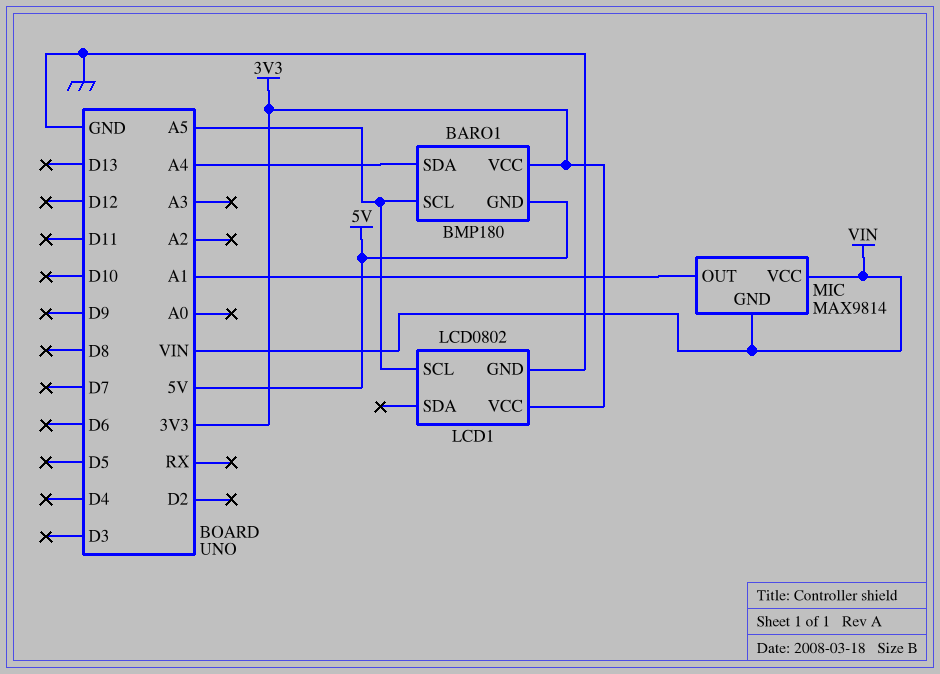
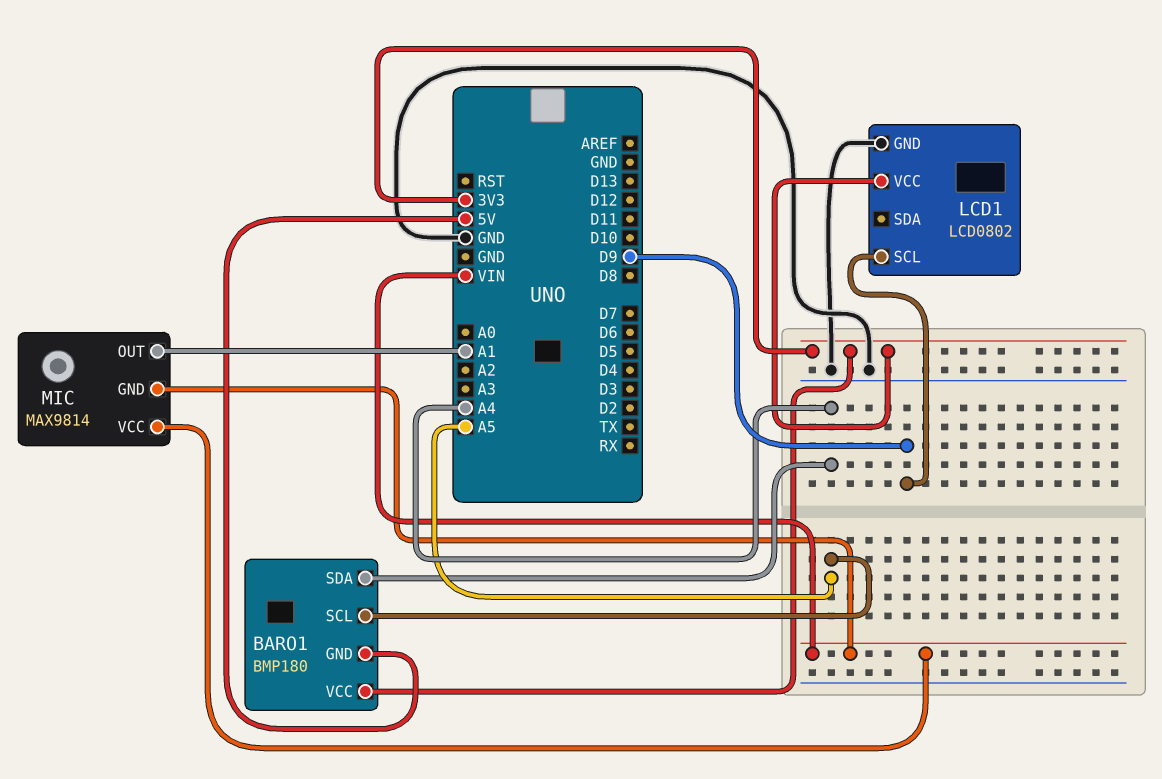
LCD1 pin SCL: A5 -> D9

